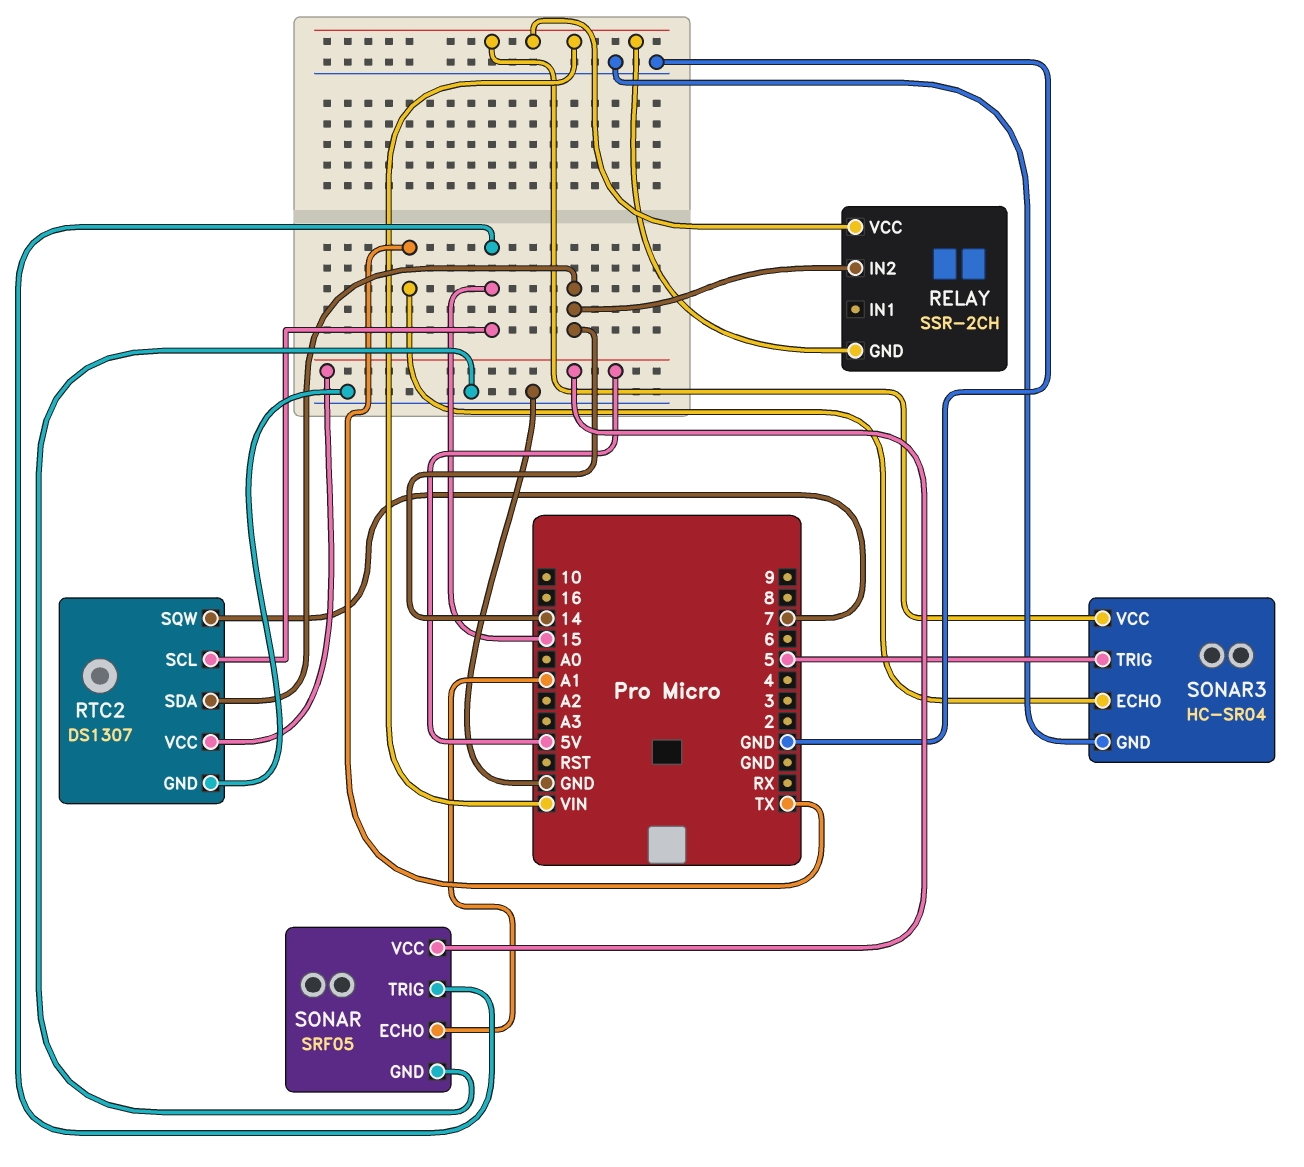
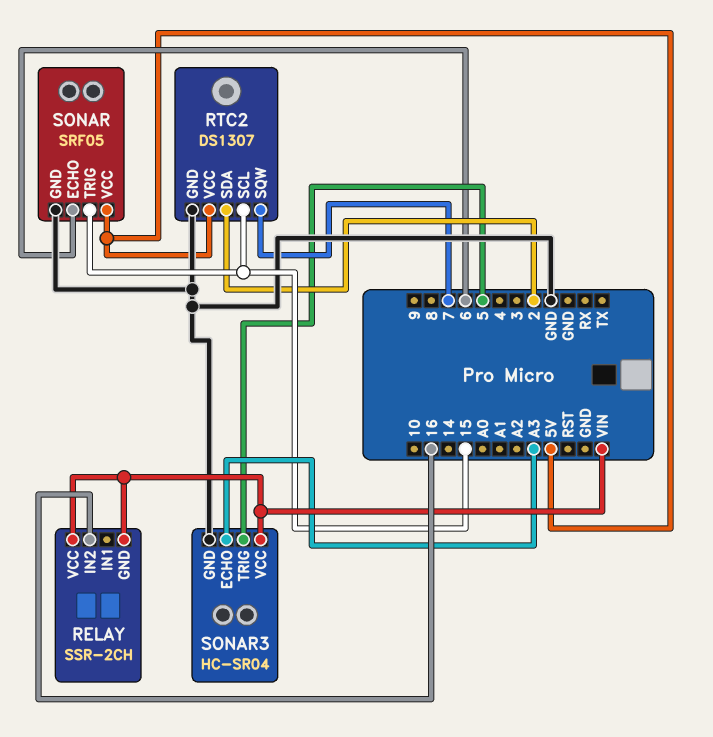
RELAY pin IN2: 14 -> 16
RTC2 pin SDA: 14 -> 2
SONAR pin ECHO: A1 -> 6
SONAR3 pin ECHO: TX -> A3

